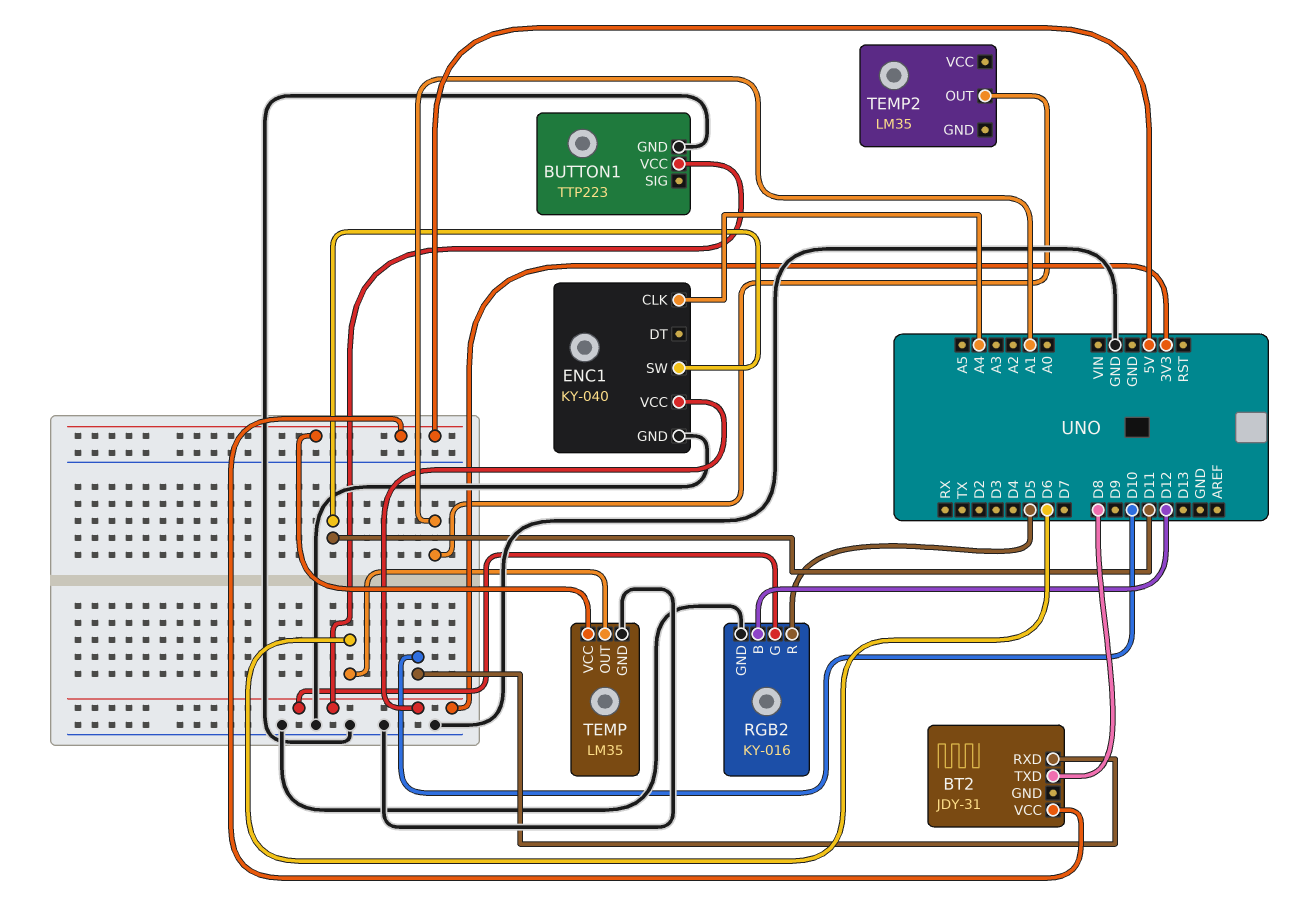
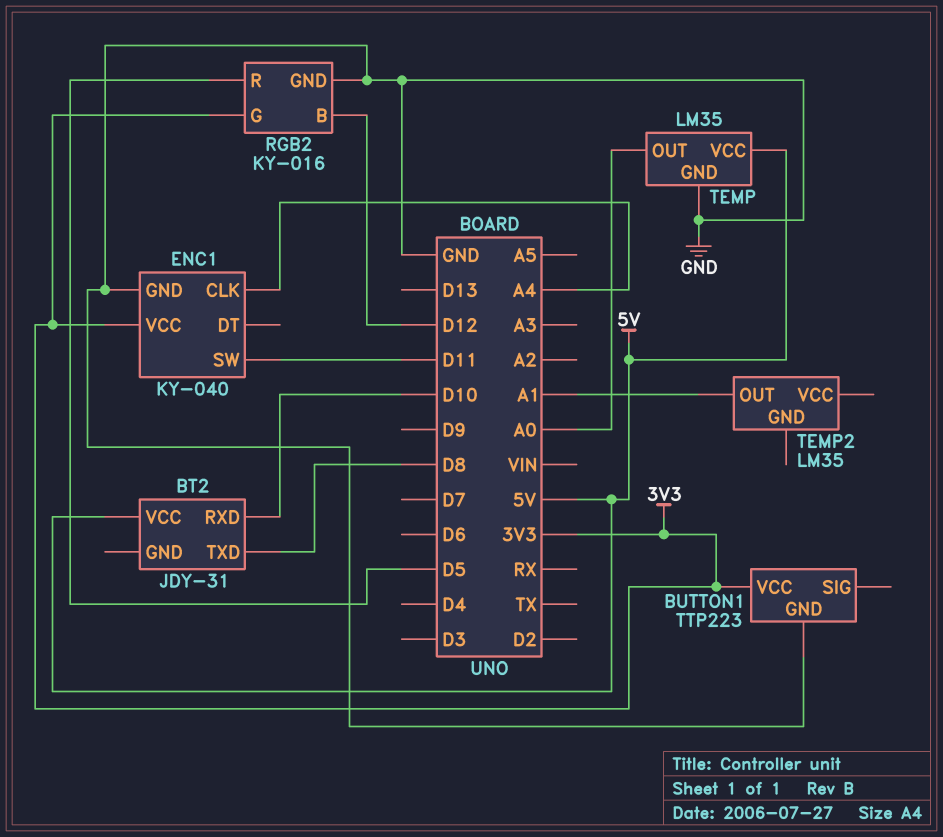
TEMP pin OUT: D6 -> A0

